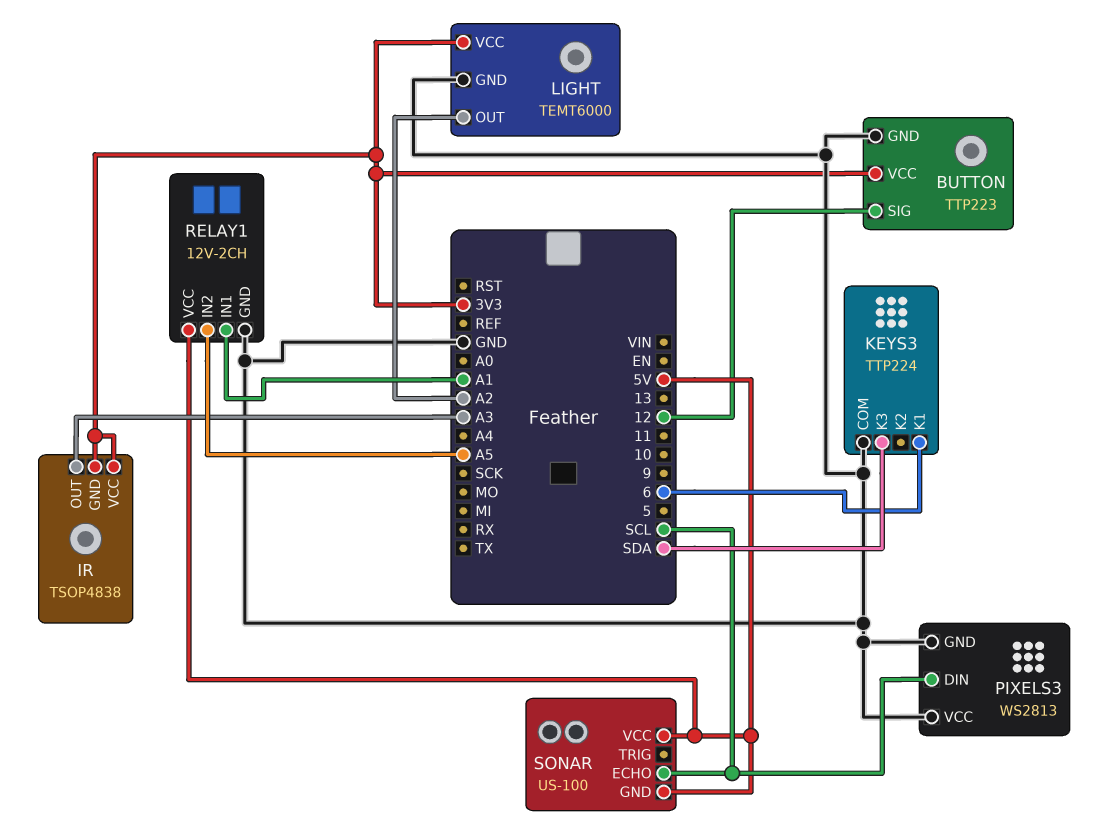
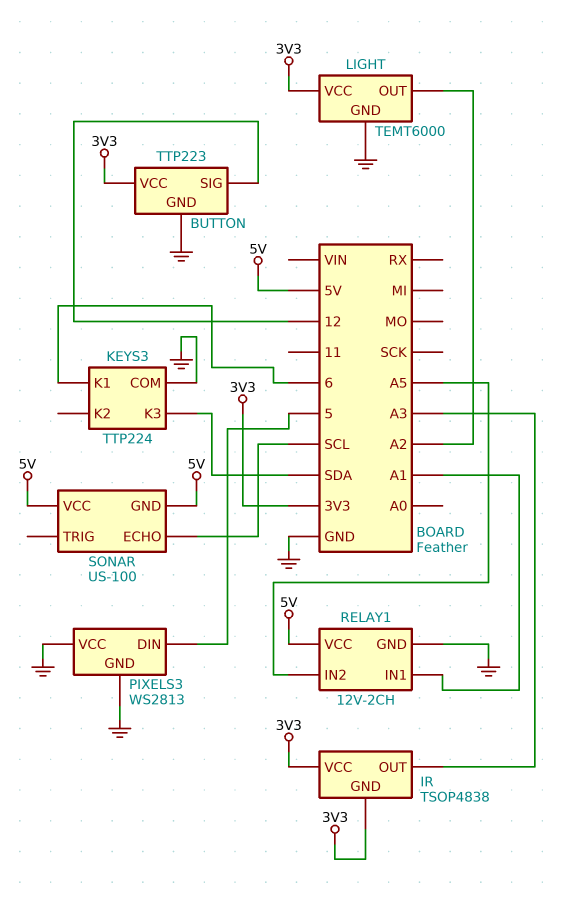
PIXELS3 pin DIN: SCL -> 5

